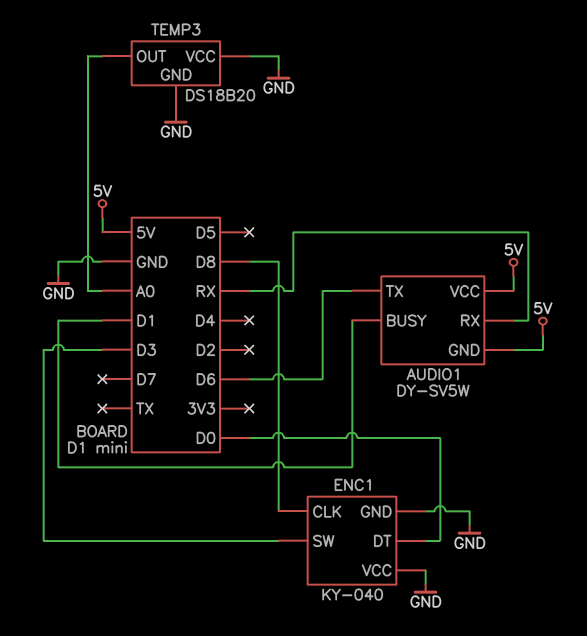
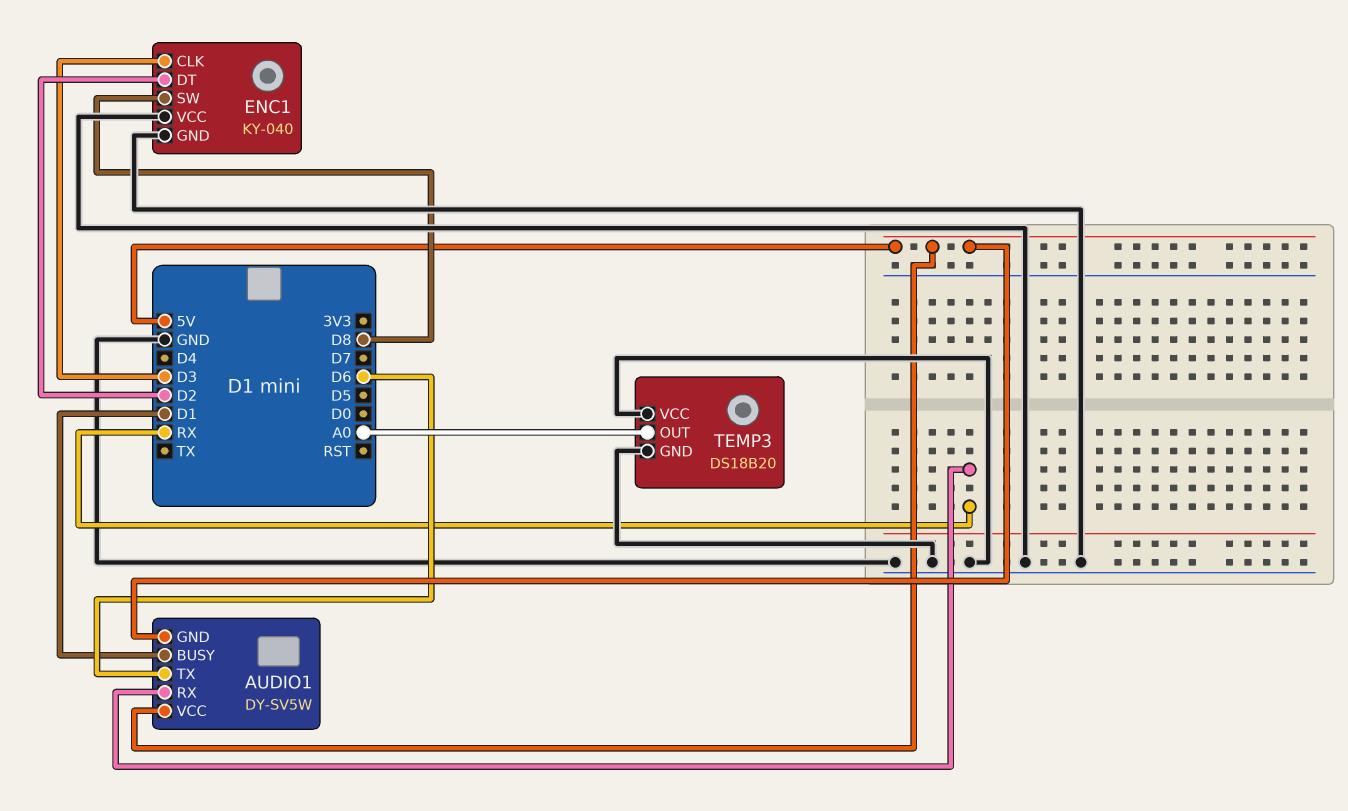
ENC1 pin CLK: D8 -> D3
ENC1 pin DT: D0 -> D2
ENC1 pin SW: D3 -> D8

